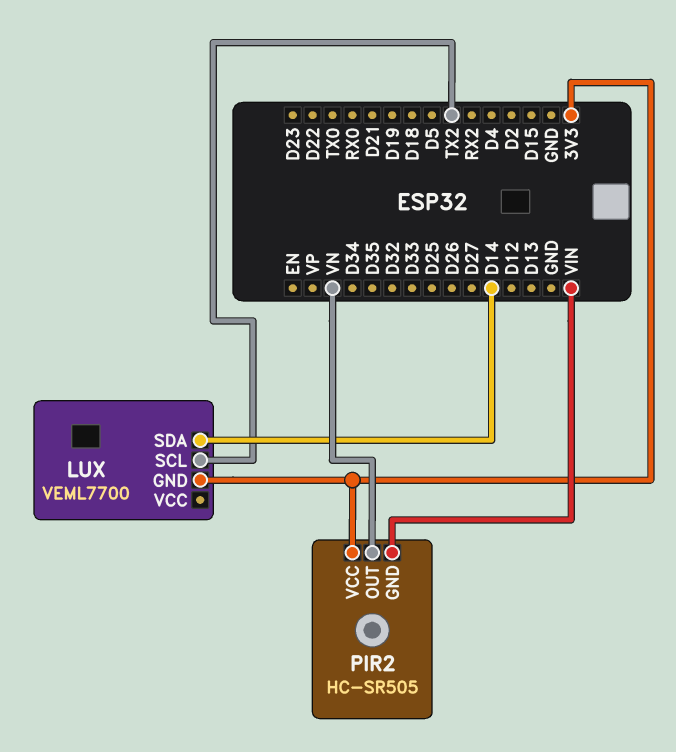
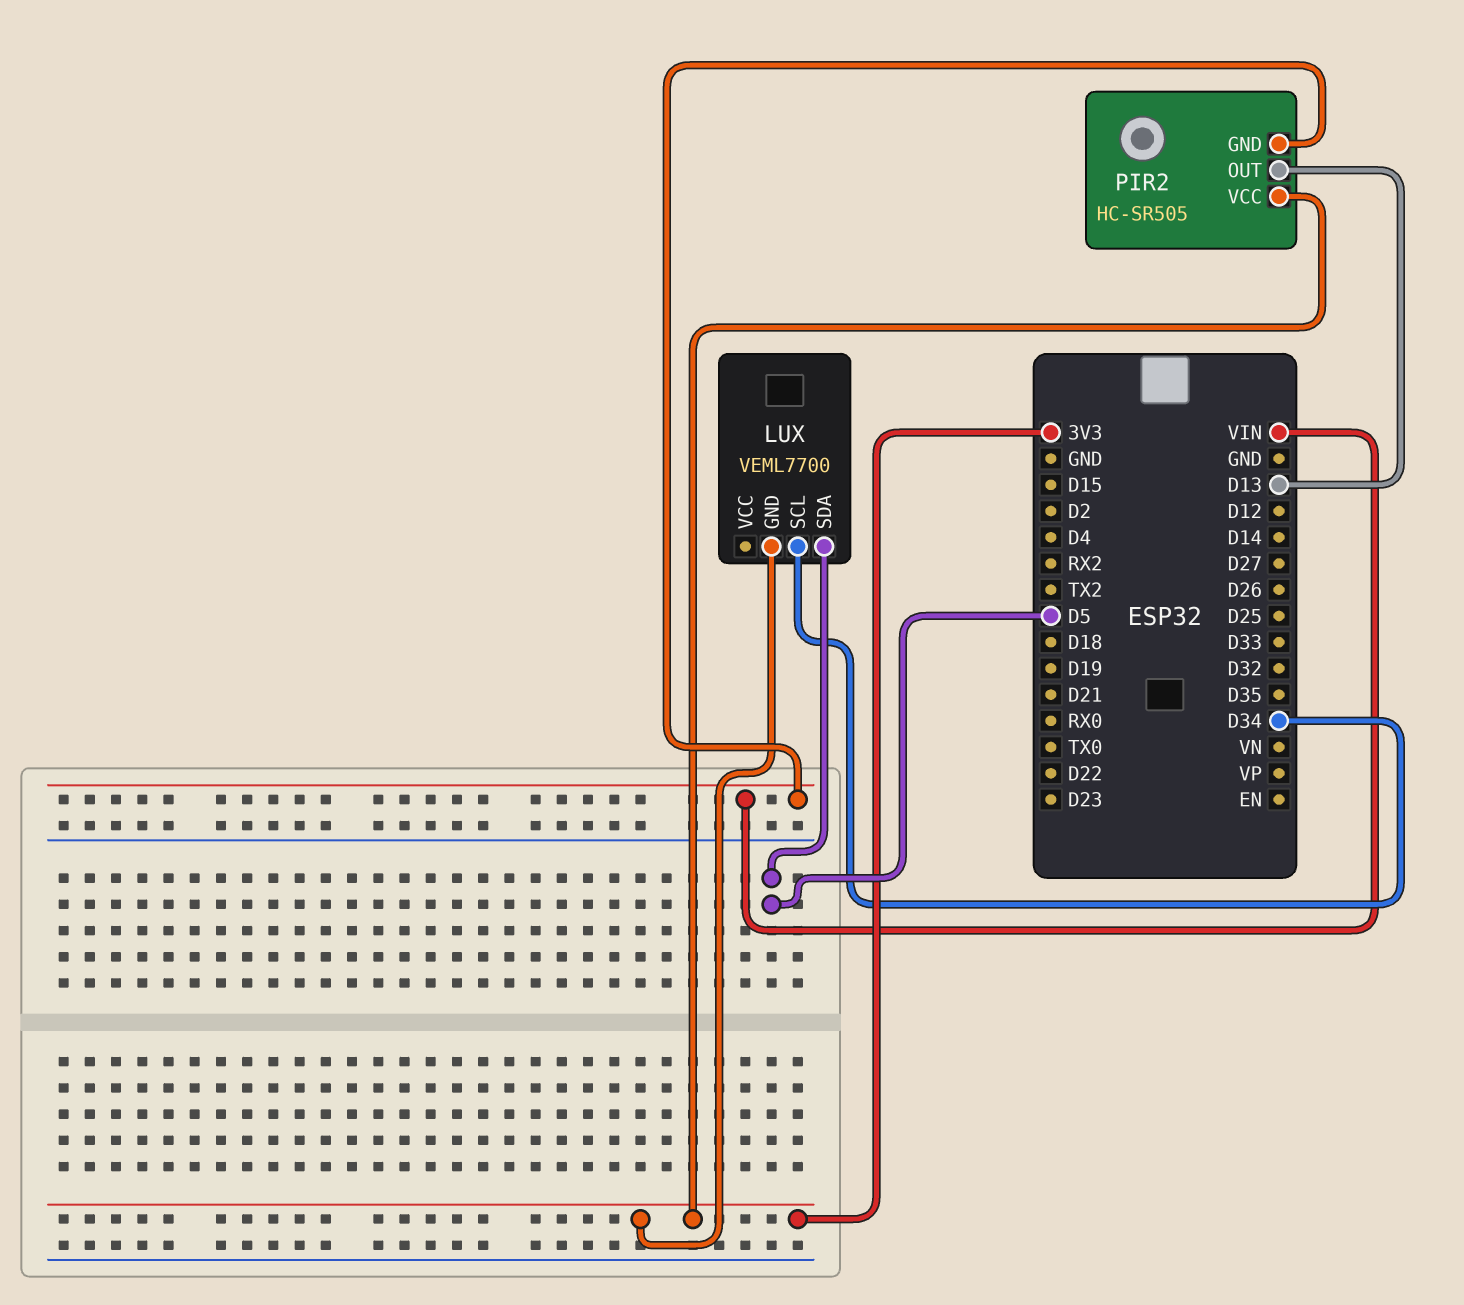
LUX pin SCL: TX2 -> D34
LUX pin SDA: D14 -> D5
PIR2 pin OUT: VN -> D13

